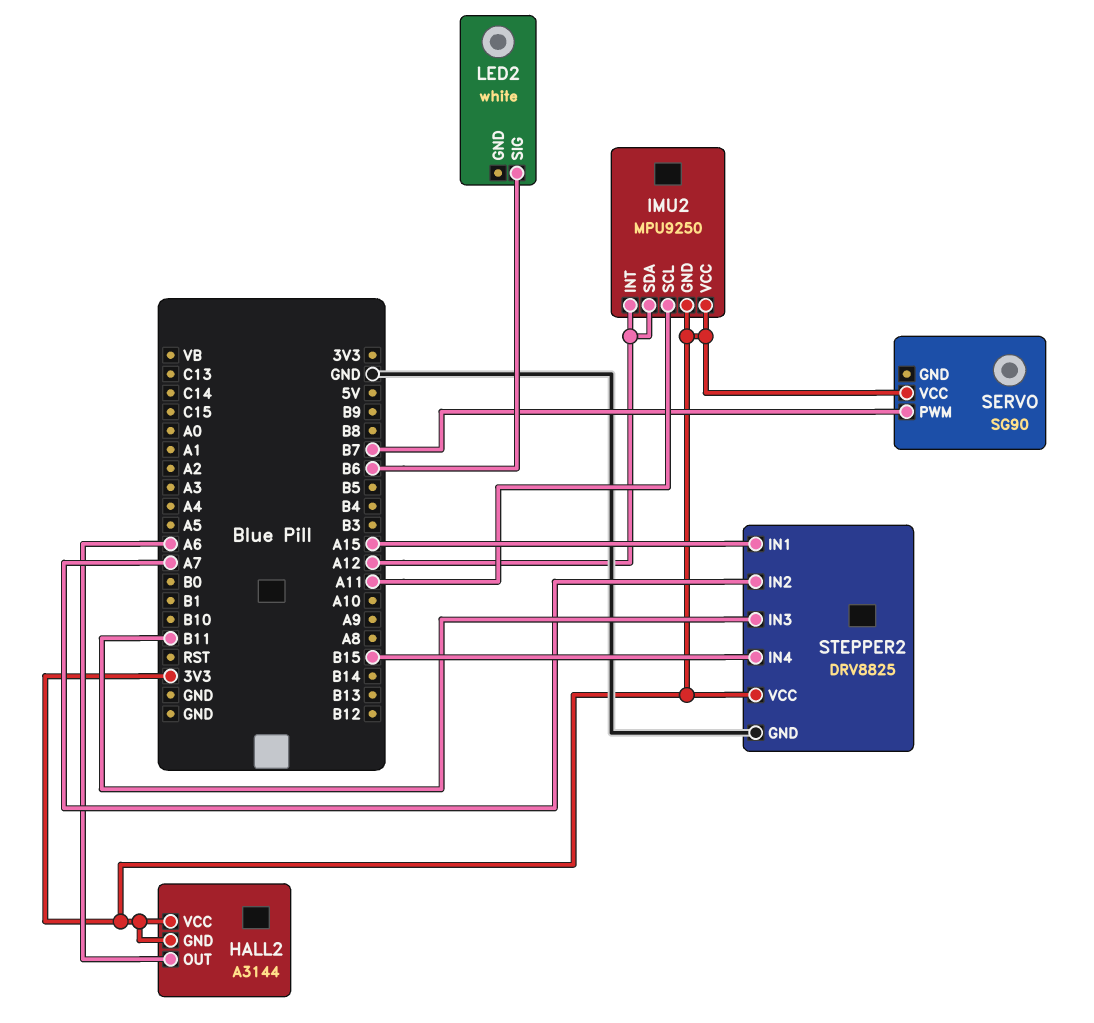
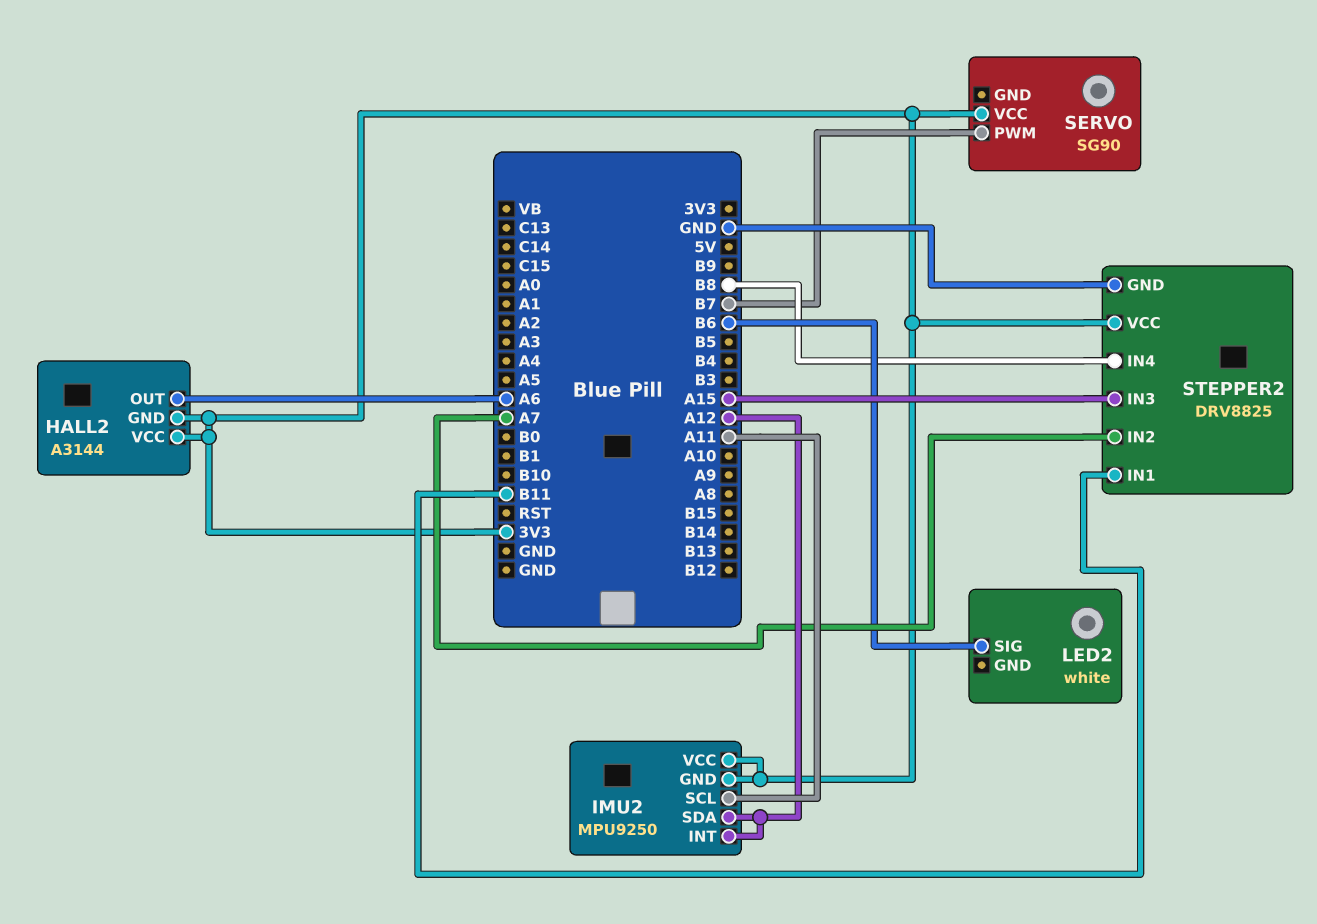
STEPPER2 pin IN1: A15 -> B11
STEPPER2 pin IN3: B11 -> A15
STEPPER2 pin IN4: B15 -> B8

